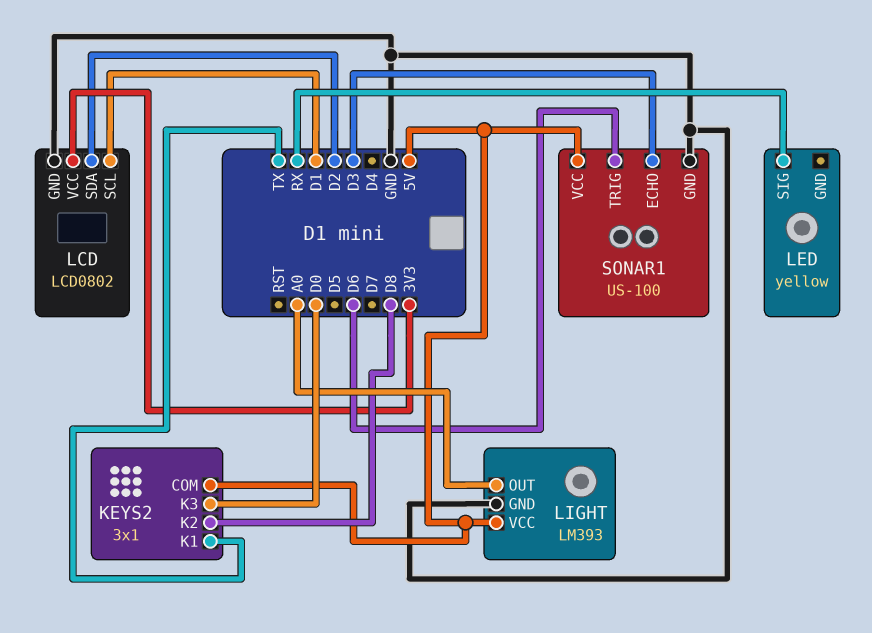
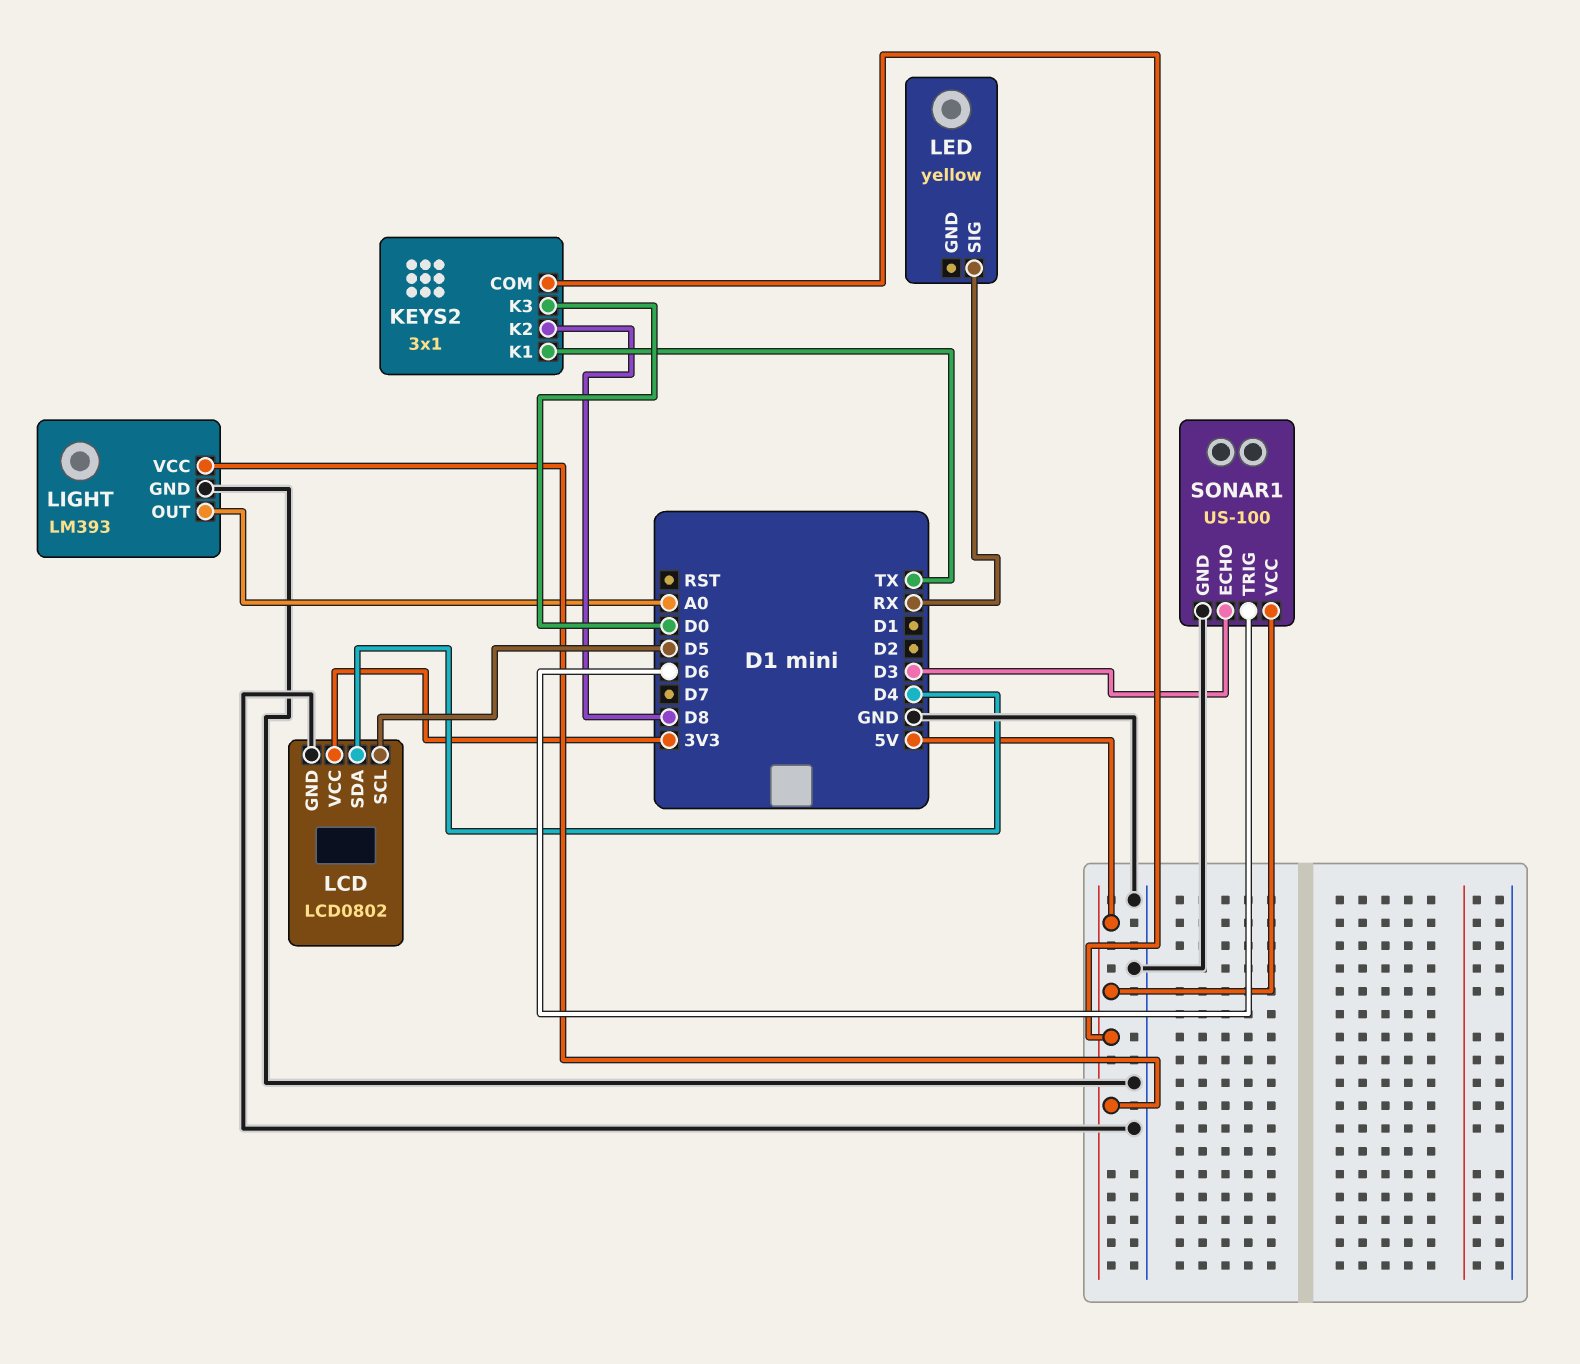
LCD pin SCL: D1 -> D5
LCD pin SDA: D2 -> D4

